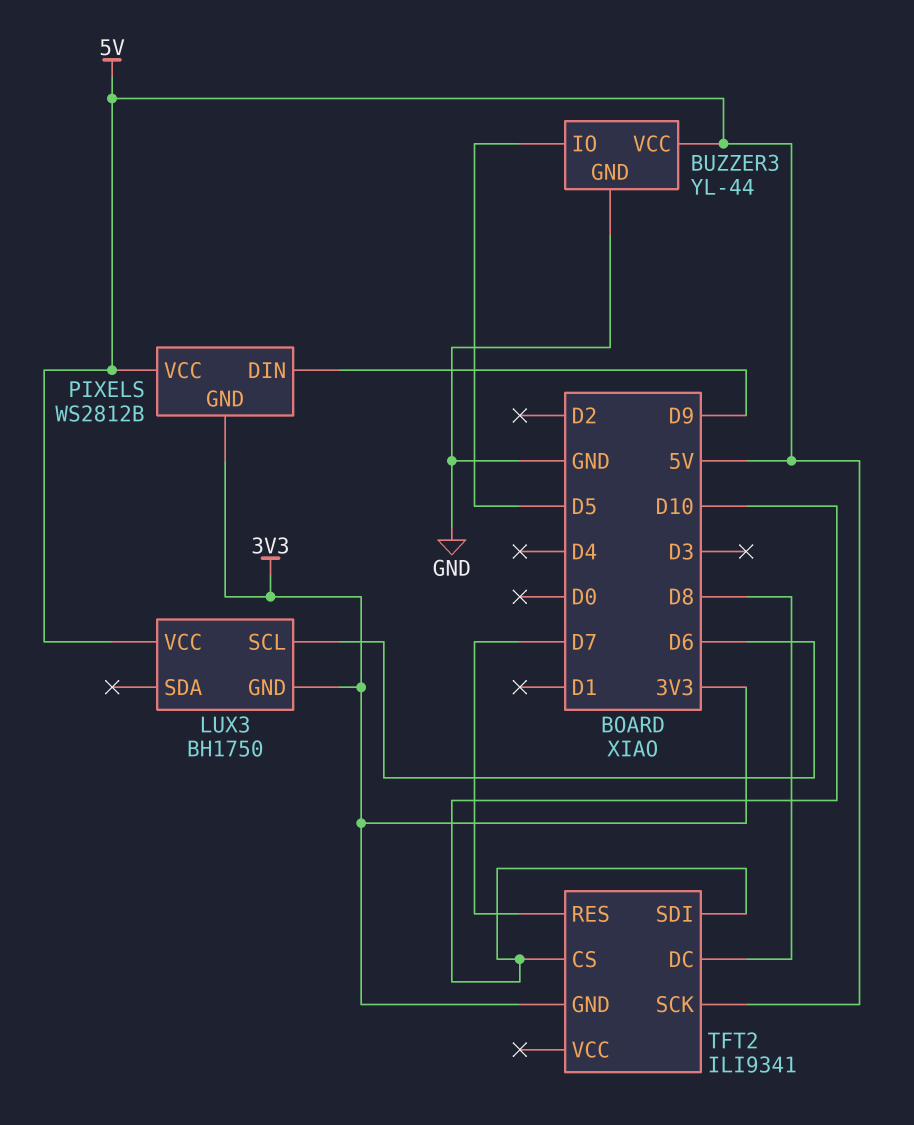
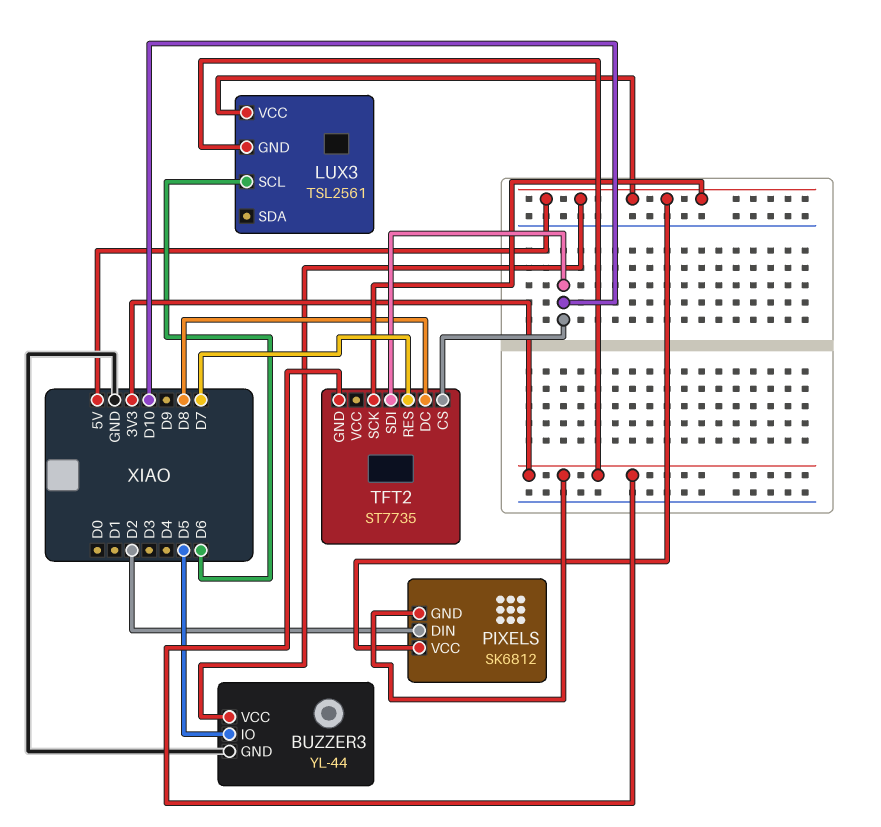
LUX3: BH1750 -> TSL2561
PIXELS: WS2812B -> SK6812
PIXELS pin DIN: D9 -> D2
TFT2: ILI9341 -> ST7735

